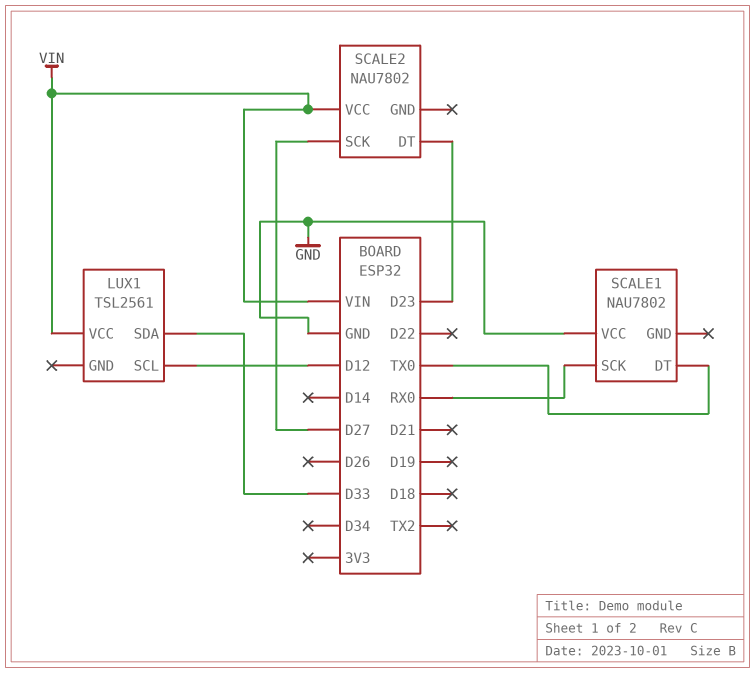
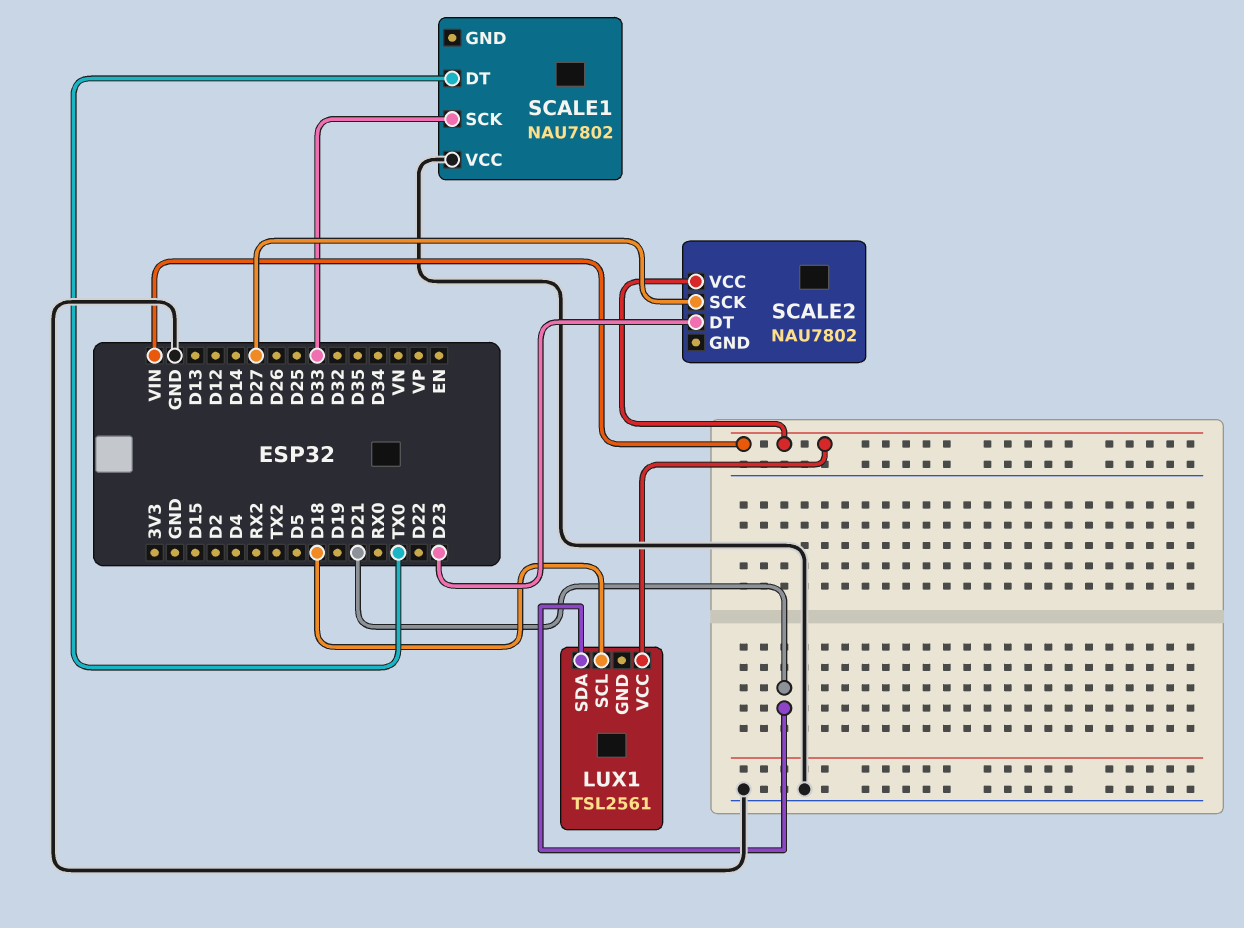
LUX1 pin SCL: D12 -> D18
LUX1 pin SDA: D33 -> D21
SCALE1 pin SCK: RX0 -> D33

